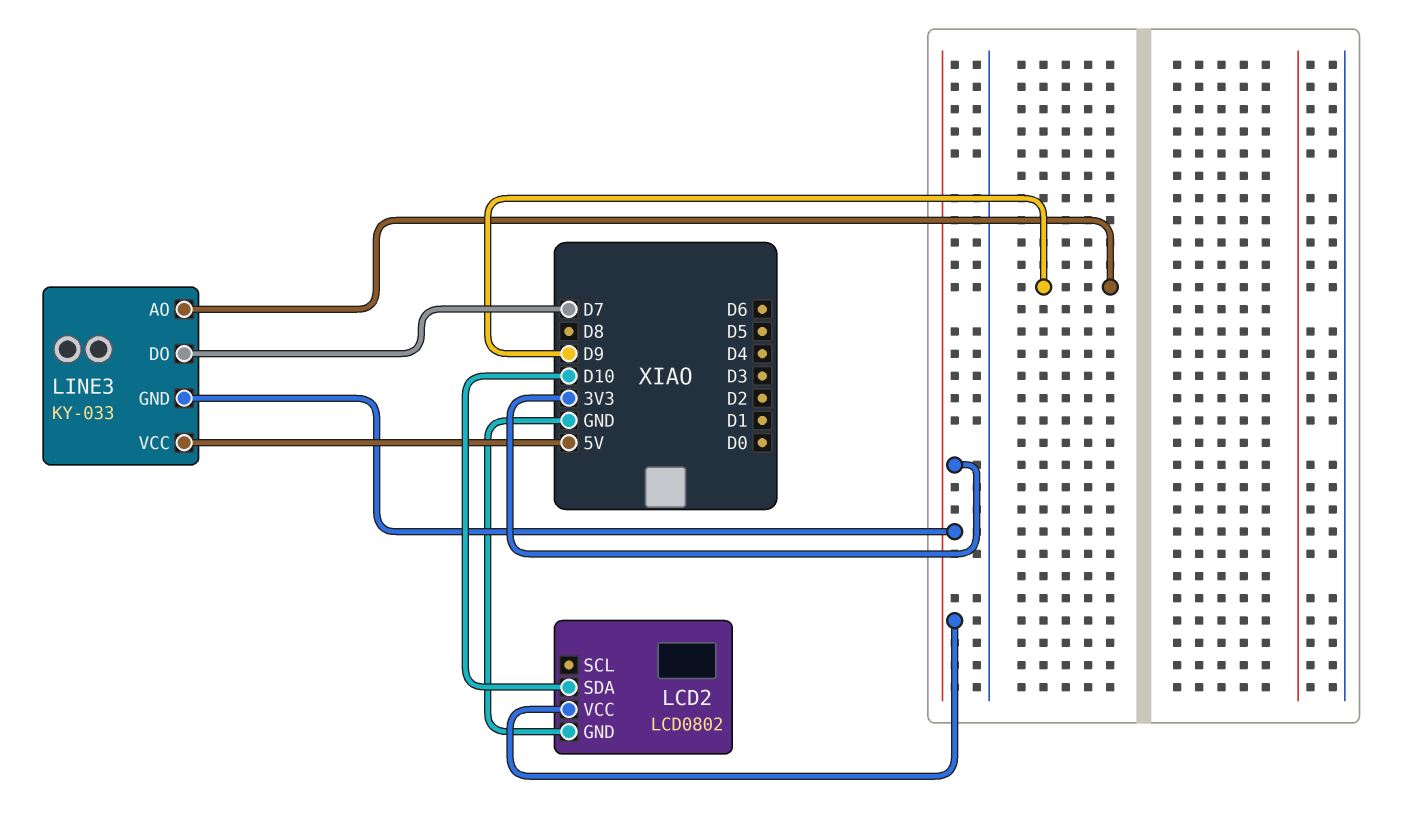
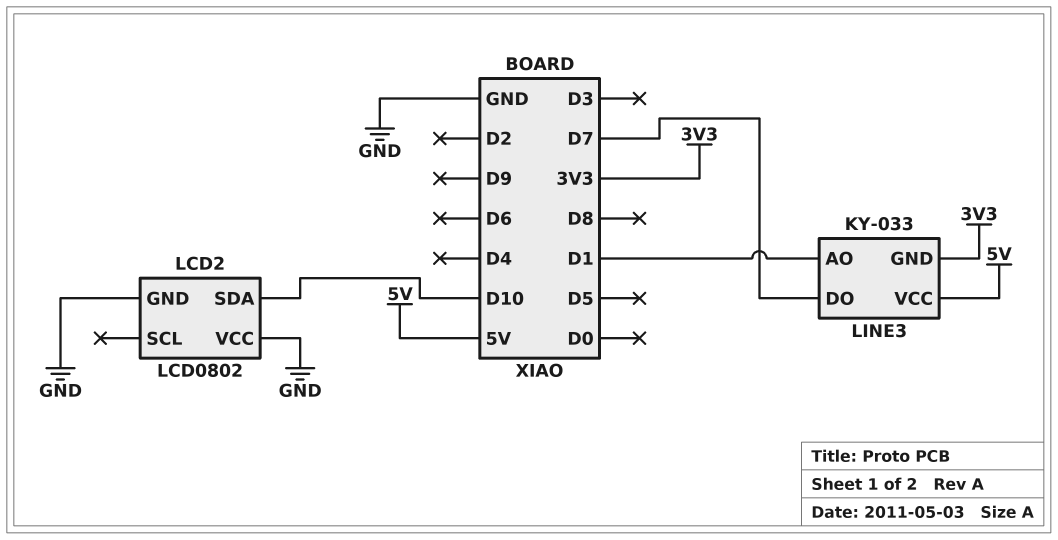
LCD2 pin VCC: 3V3 -> GND
LINE3 pin AO: D9 -> D1

